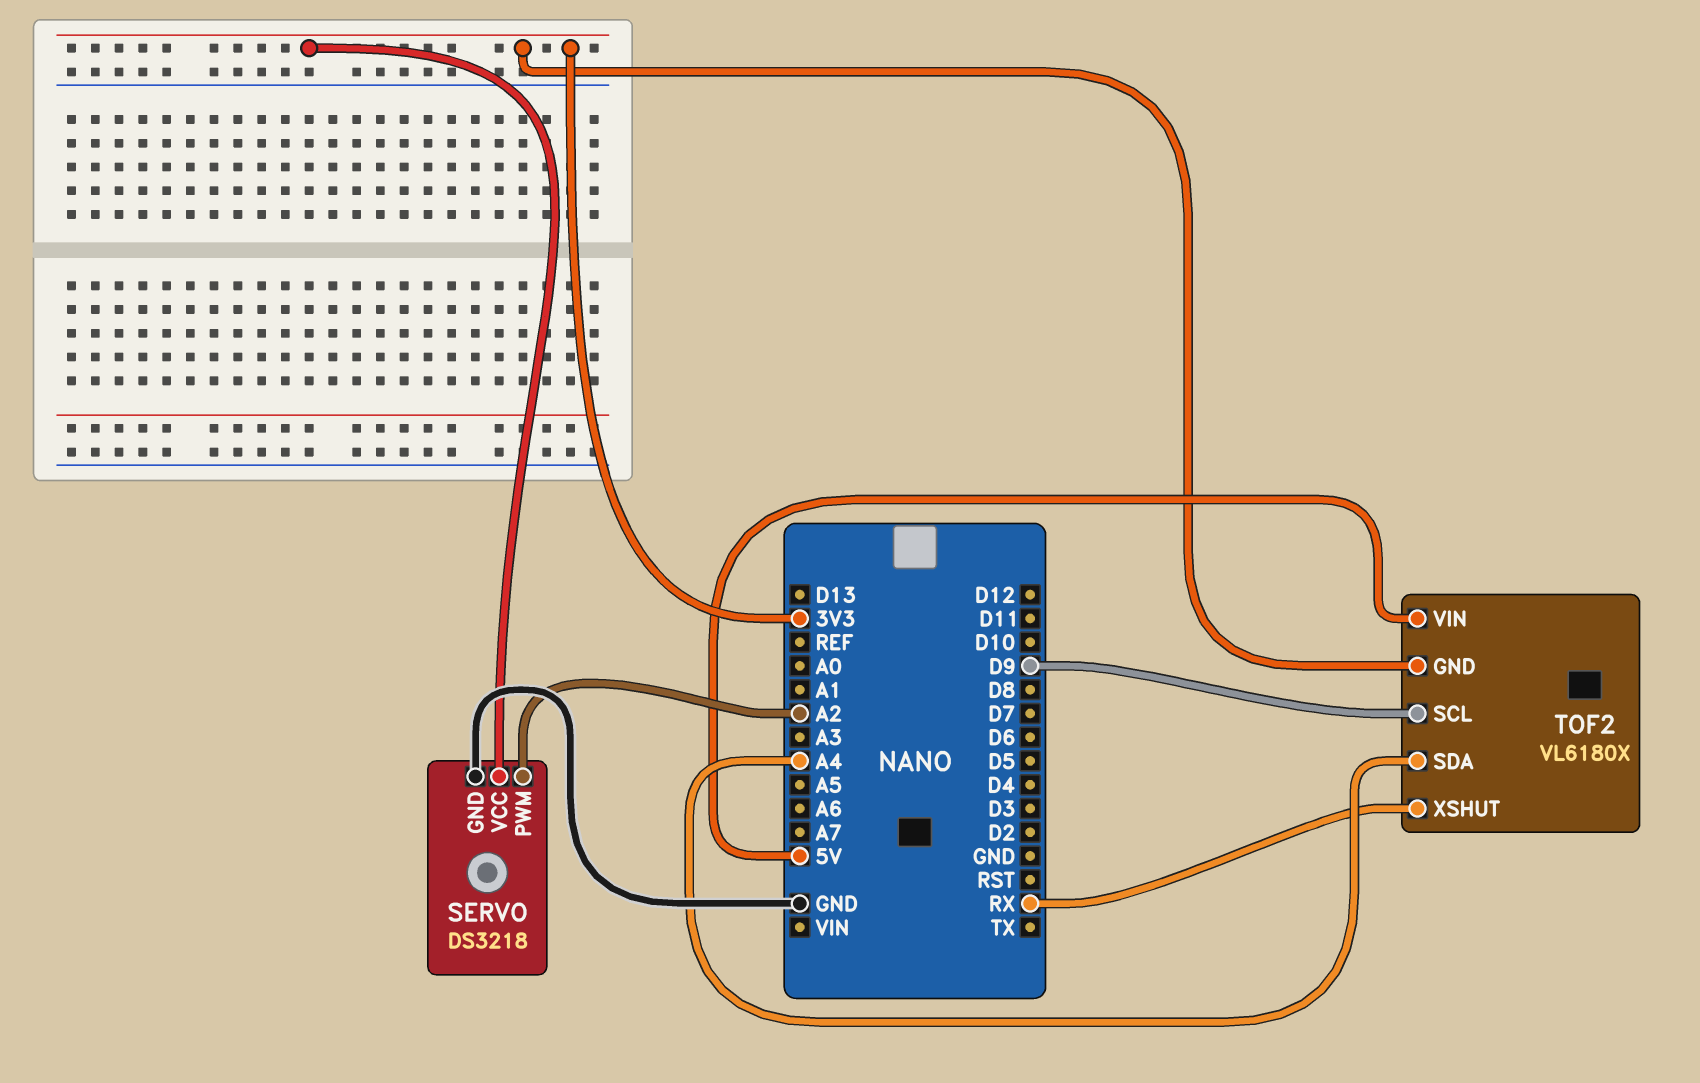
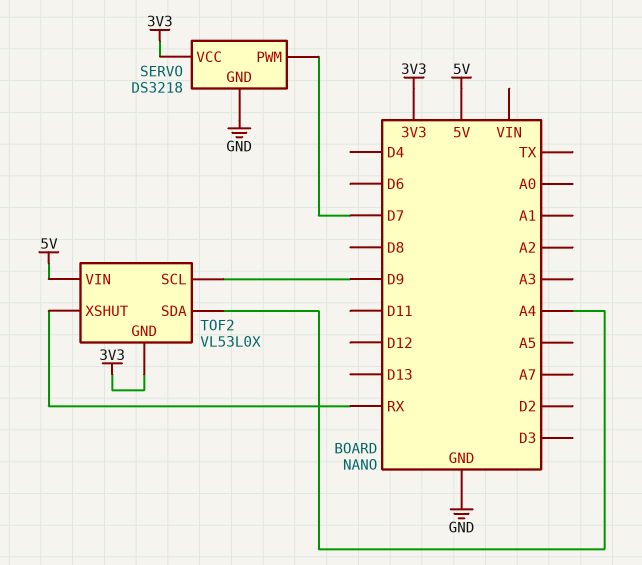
SERVO pin PWM: A2 -> D7
TOF2: VL6180X -> VL53L0X

